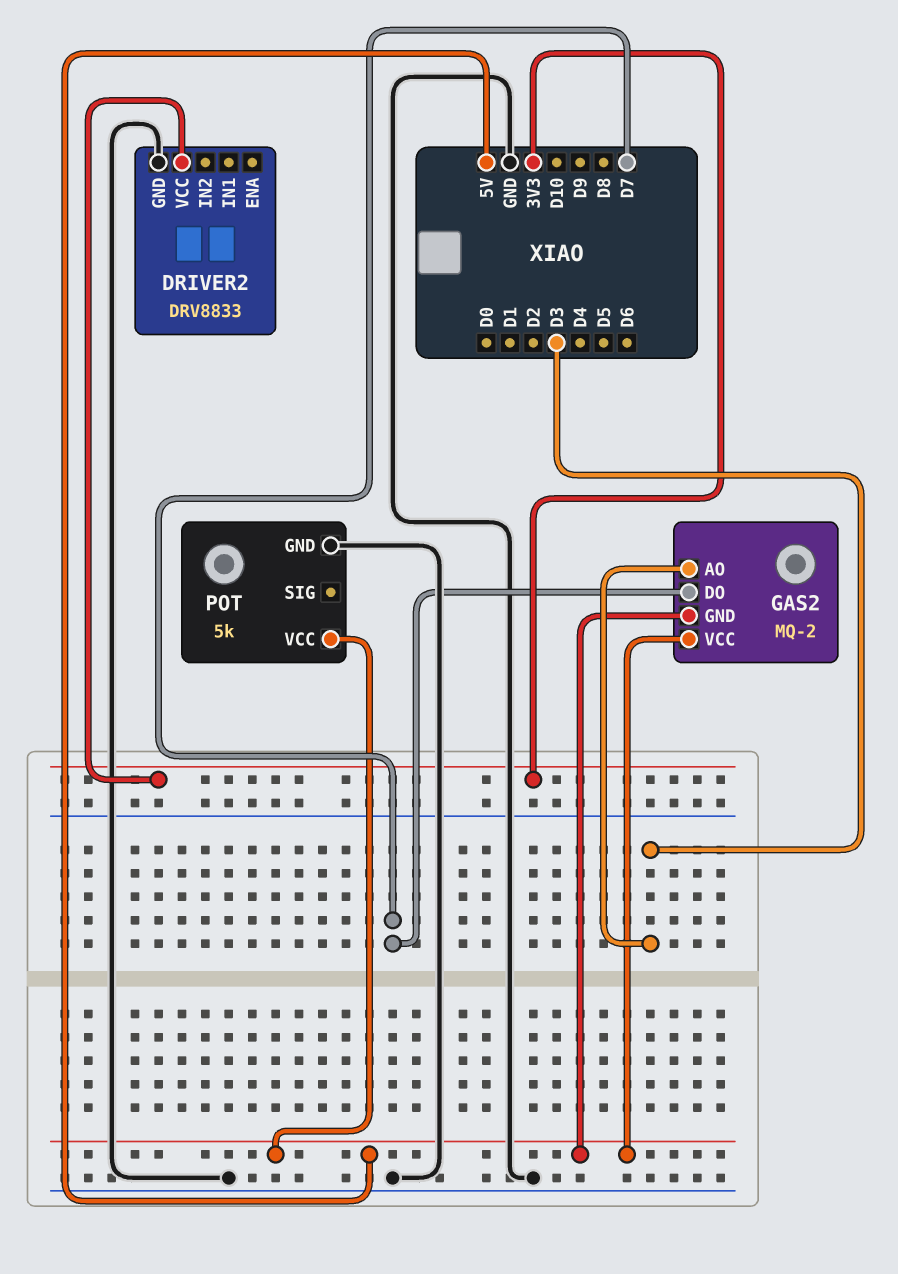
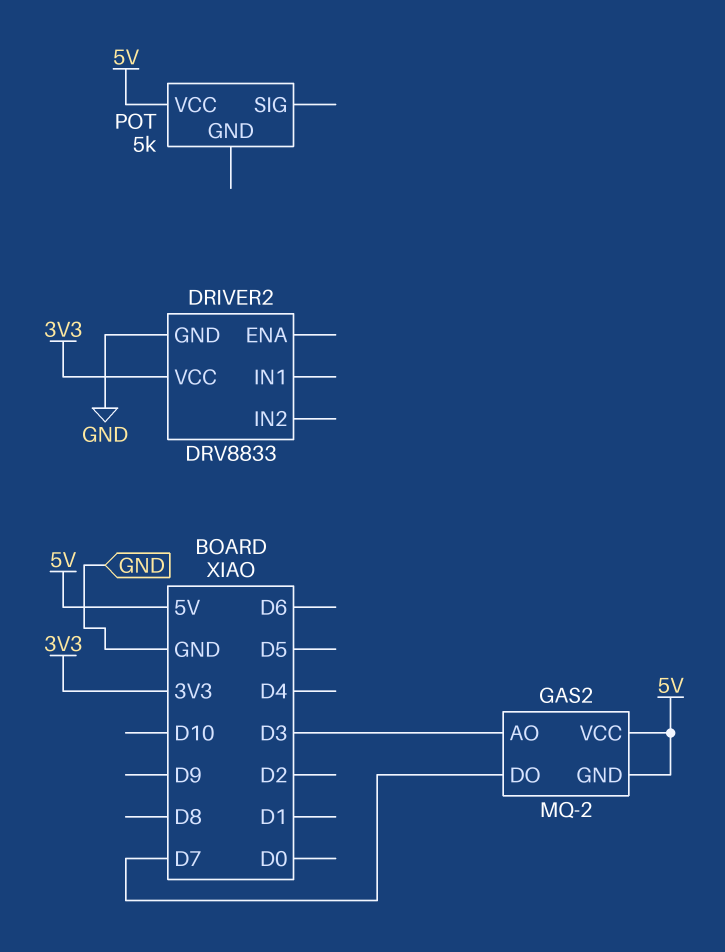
POT pin GND: GND -> none

